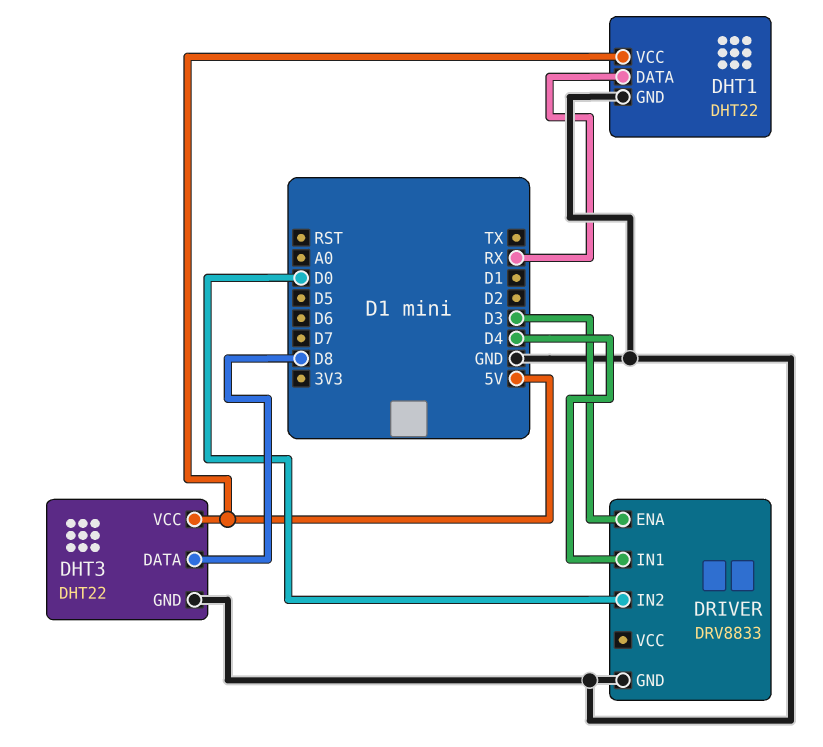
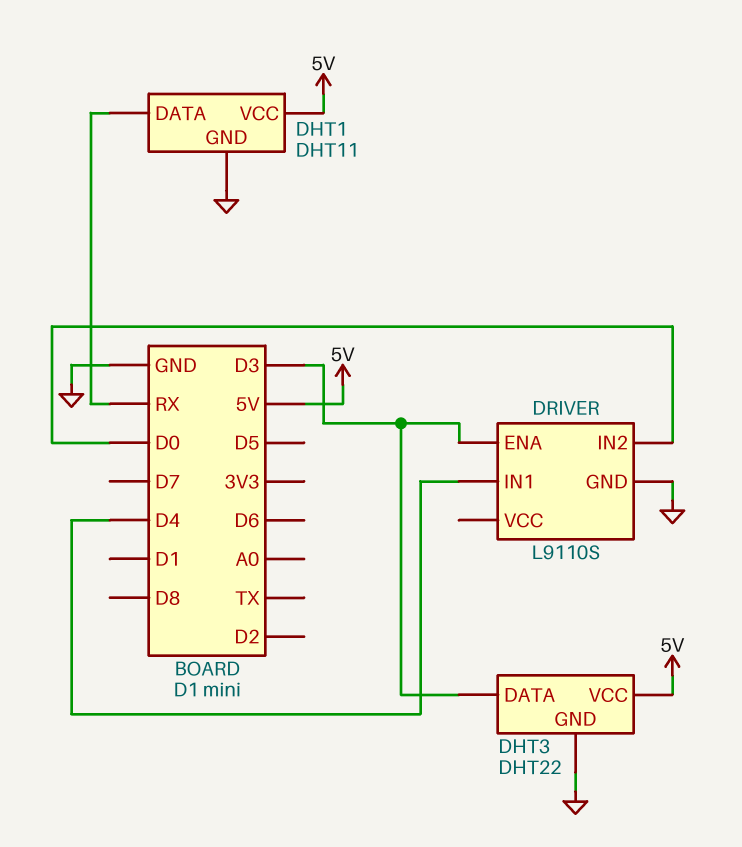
DHT1: DHT22 -> DHT11
DHT3 pin DATA: D8 -> D3
DRIVER: DRV8833 -> L9110S

